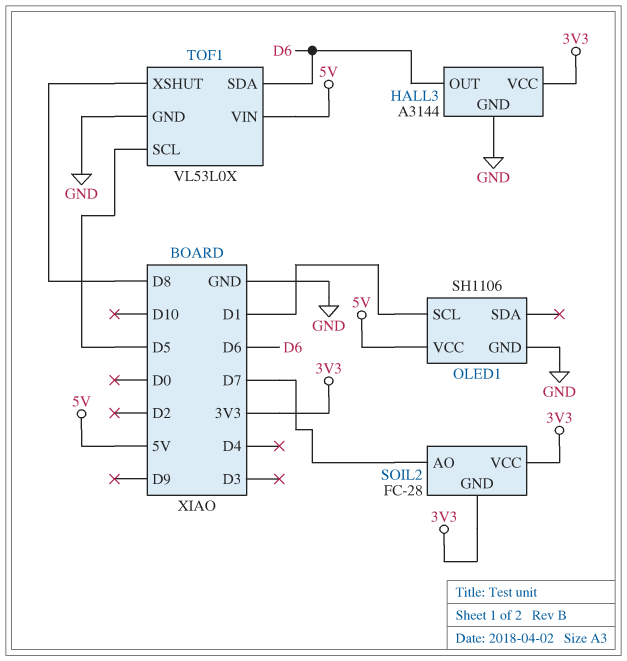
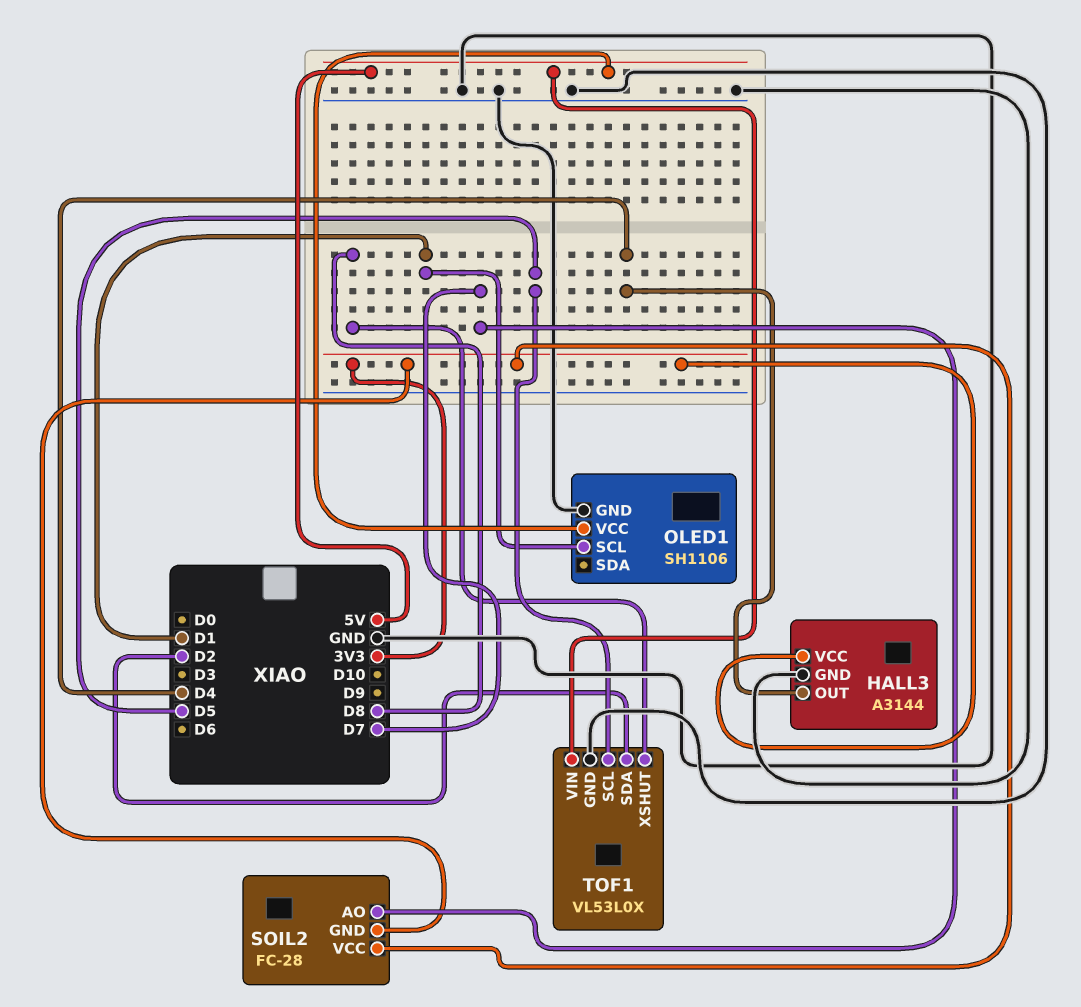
HALL3 pin OUT: D6 -> D4
TOF1 pin SDA: D6 -> D2

